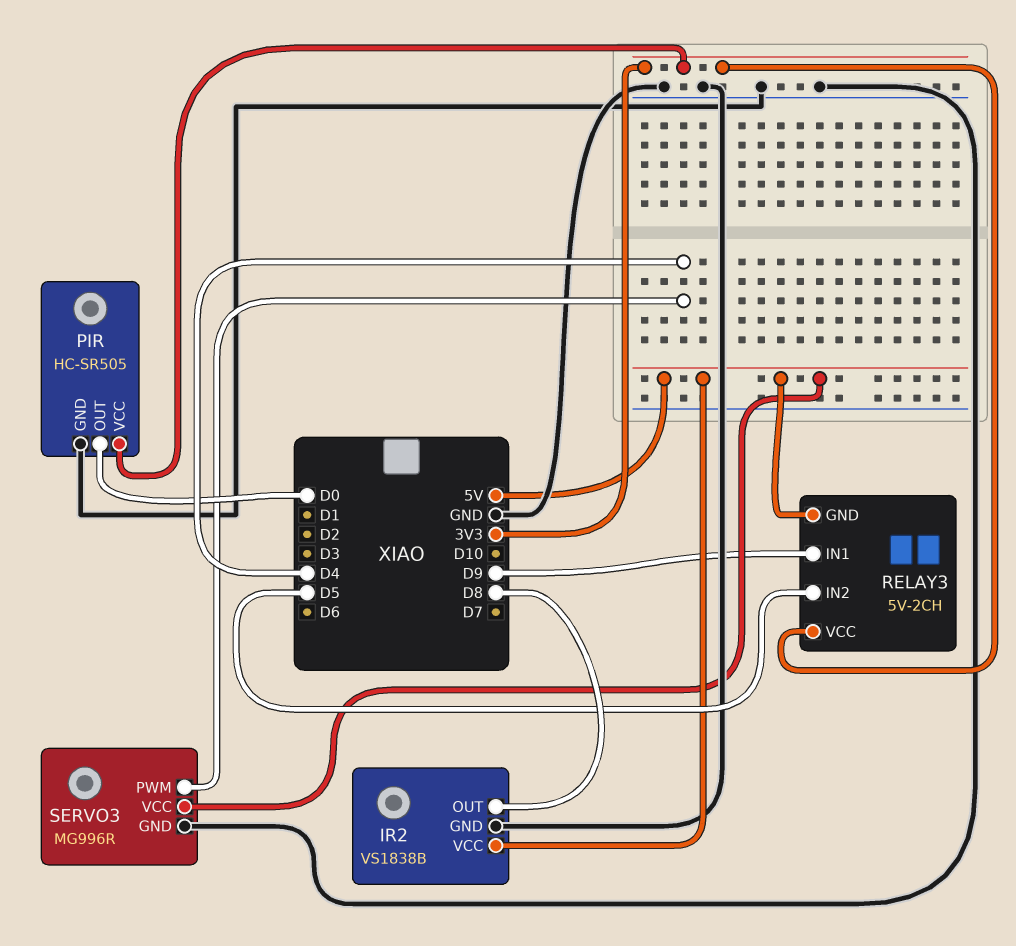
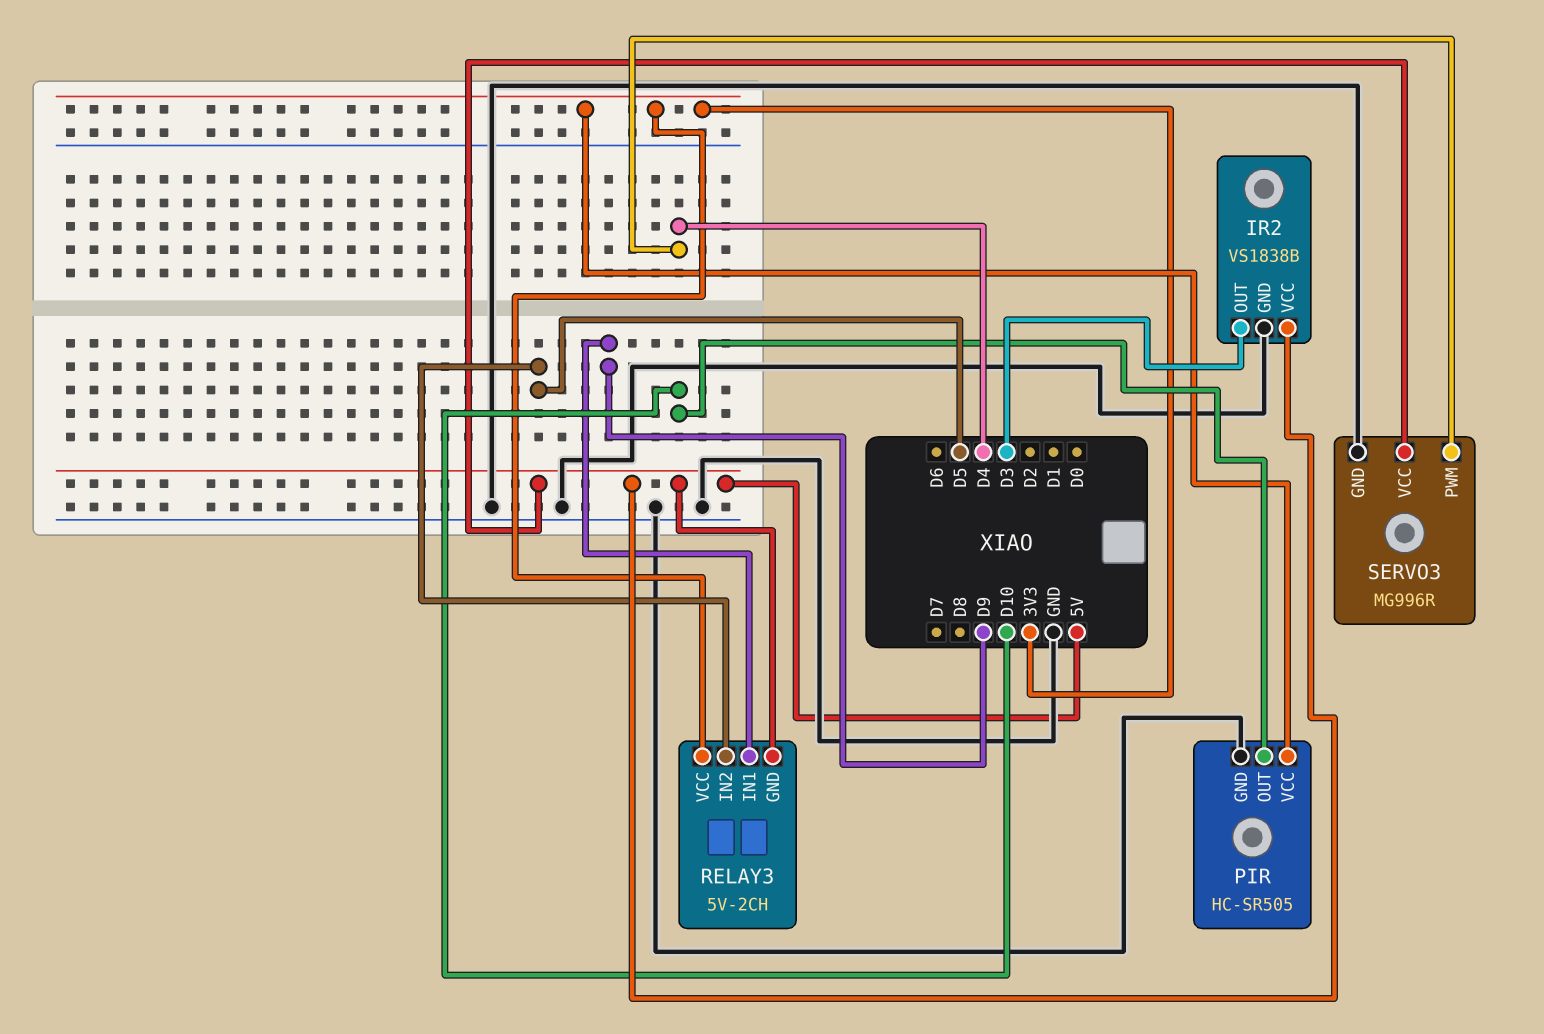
IR2 pin OUT: D8 -> D3
PIR pin OUT: D0 -> D10

